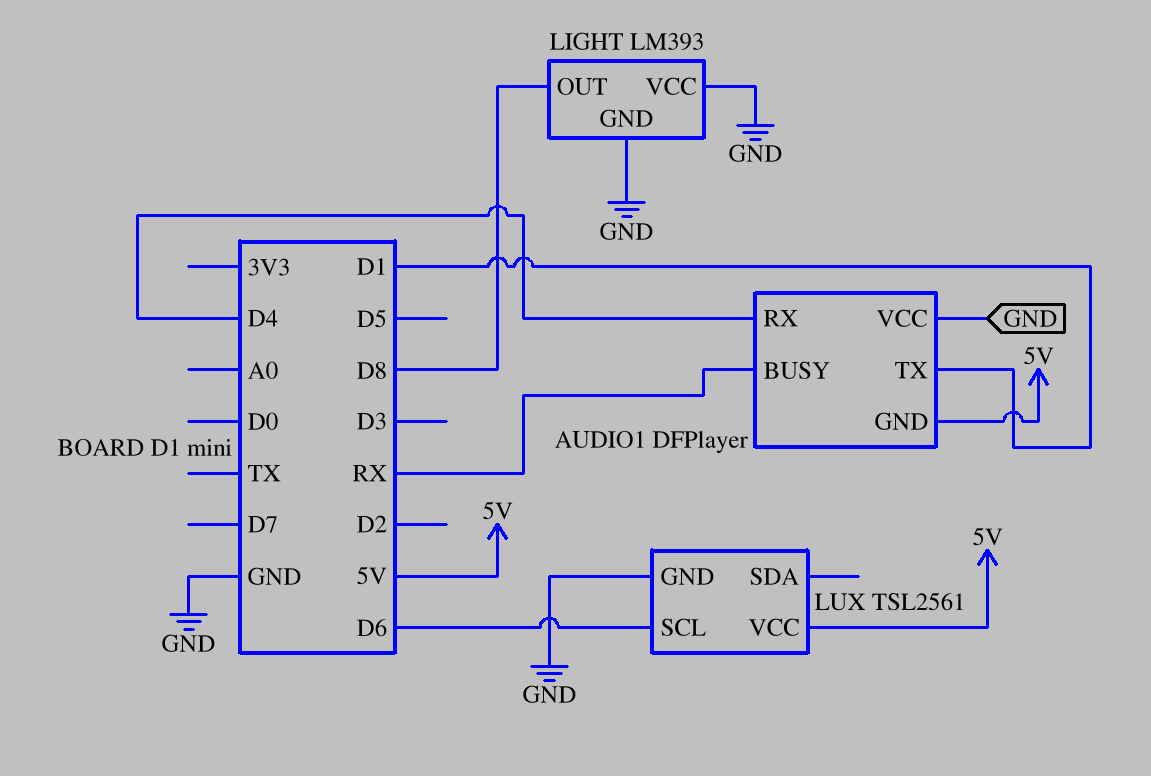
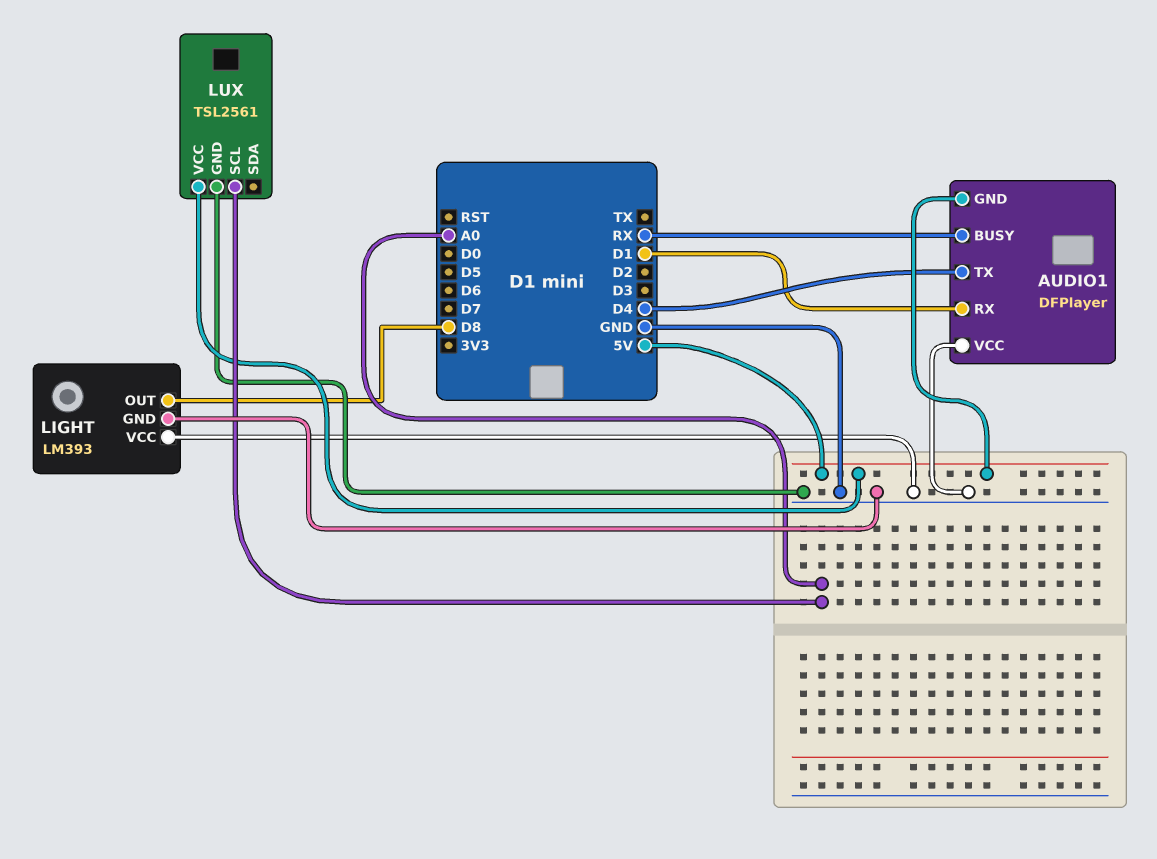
AUDIO1 pin RX: D4 -> D1
AUDIO1 pin TX: D1 -> D4
LUX pin SCL: D6 -> A0

